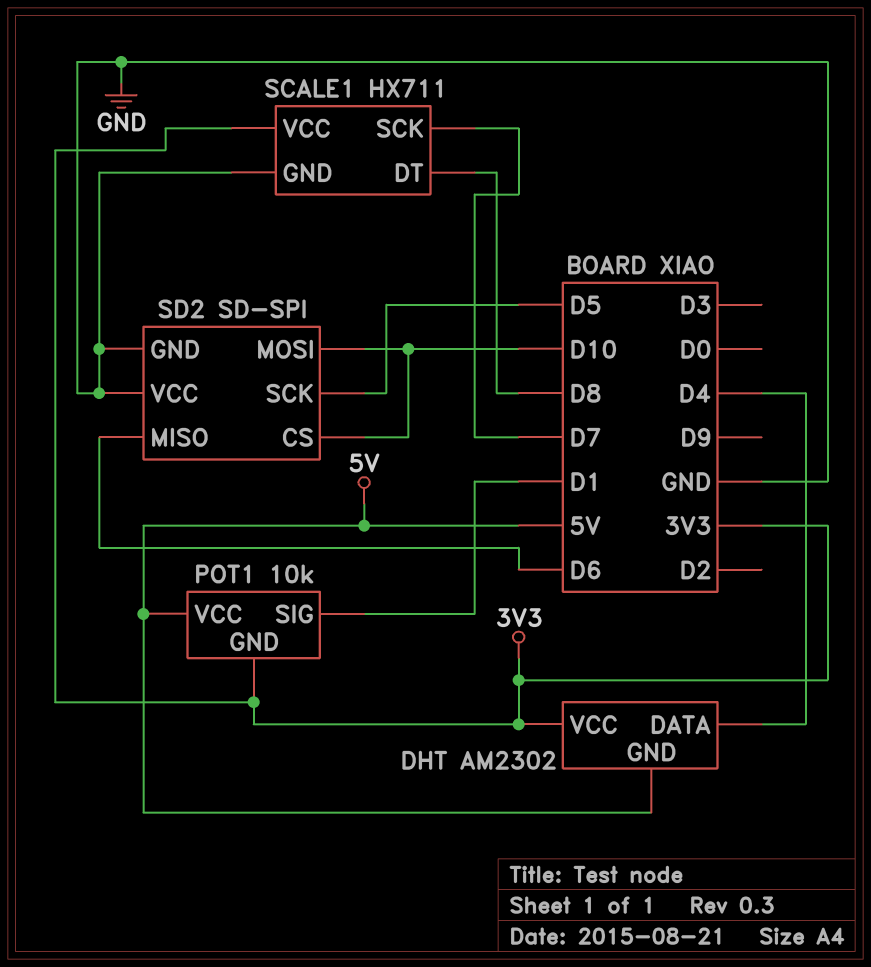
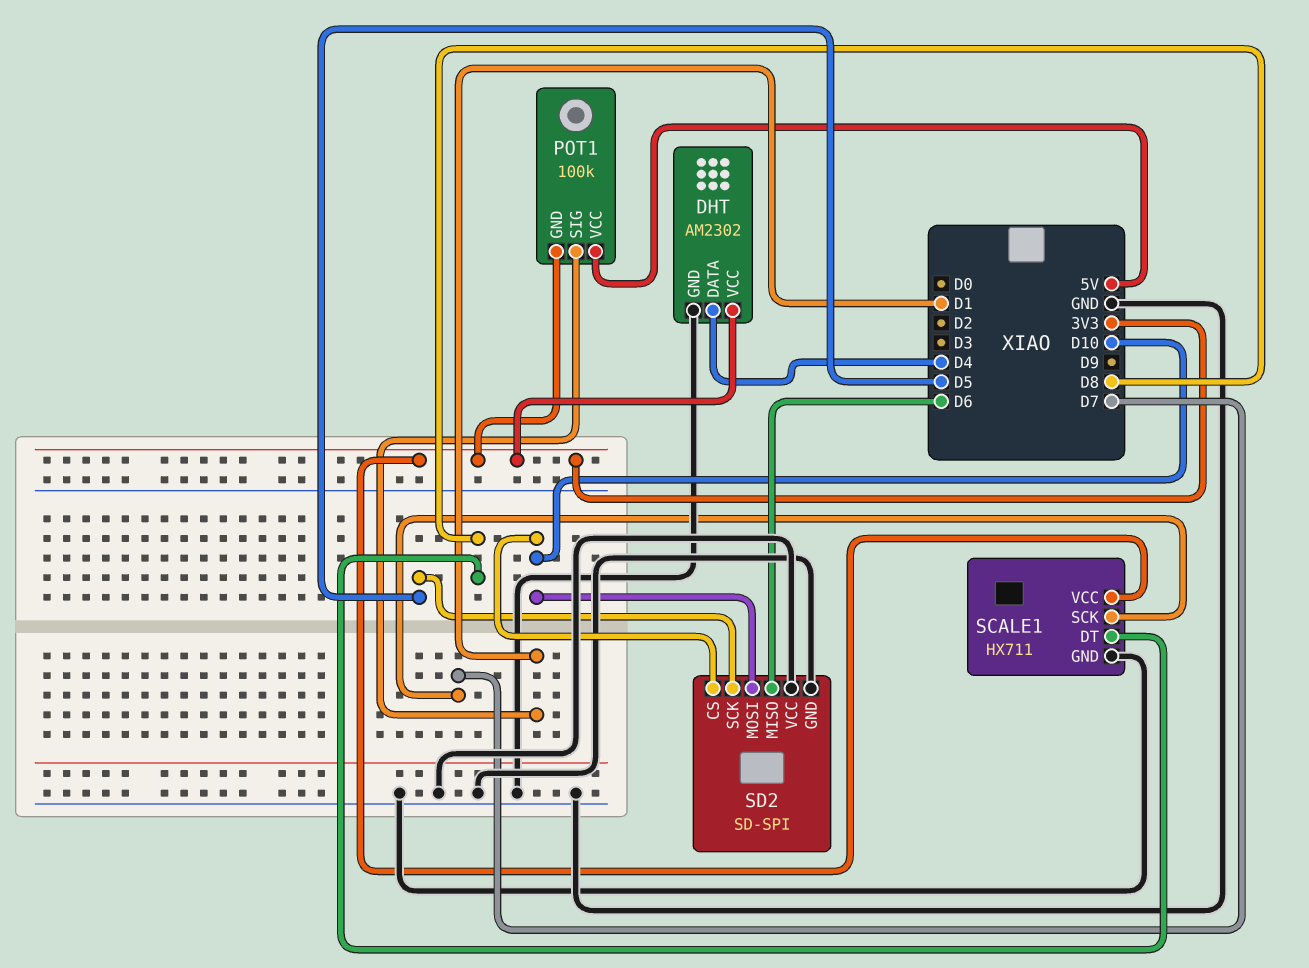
DHT pin GND: 5V -> GND
POT1: 10k -> 100k

